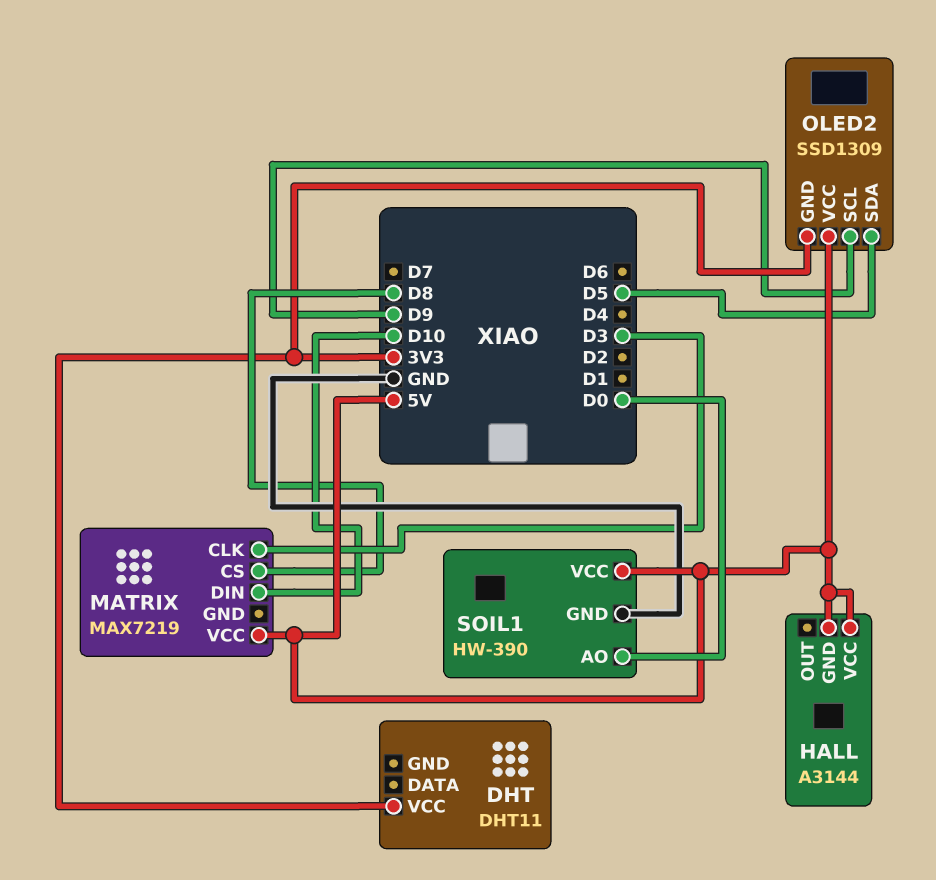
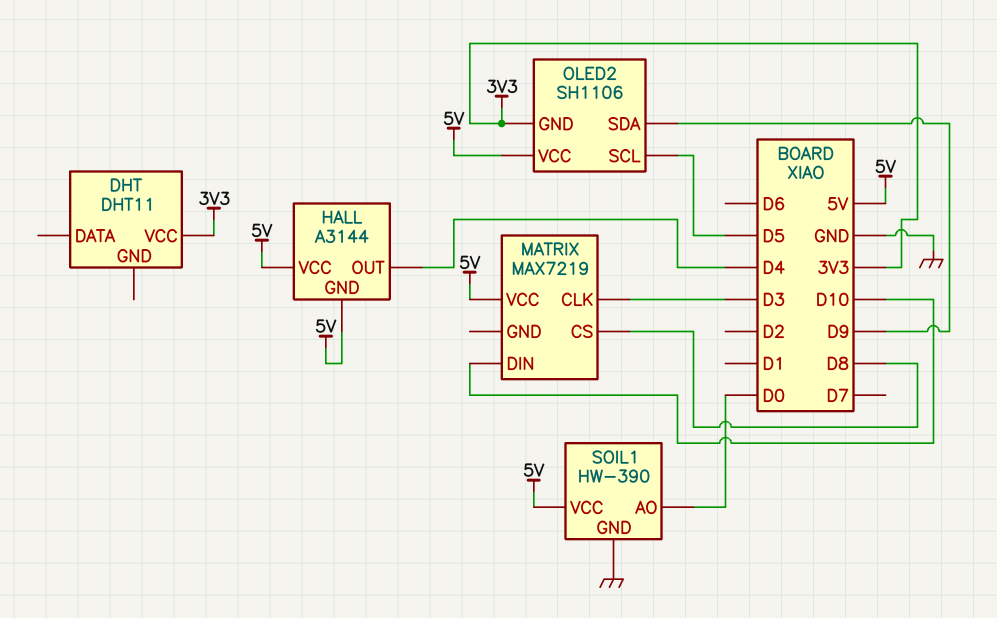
HALL pin OUT: none -> D4
OLED2: SSD1309 -> SH1106
OLED2 pin SCL: D9 -> D5
OLED2 pin SDA: D5 -> D9

